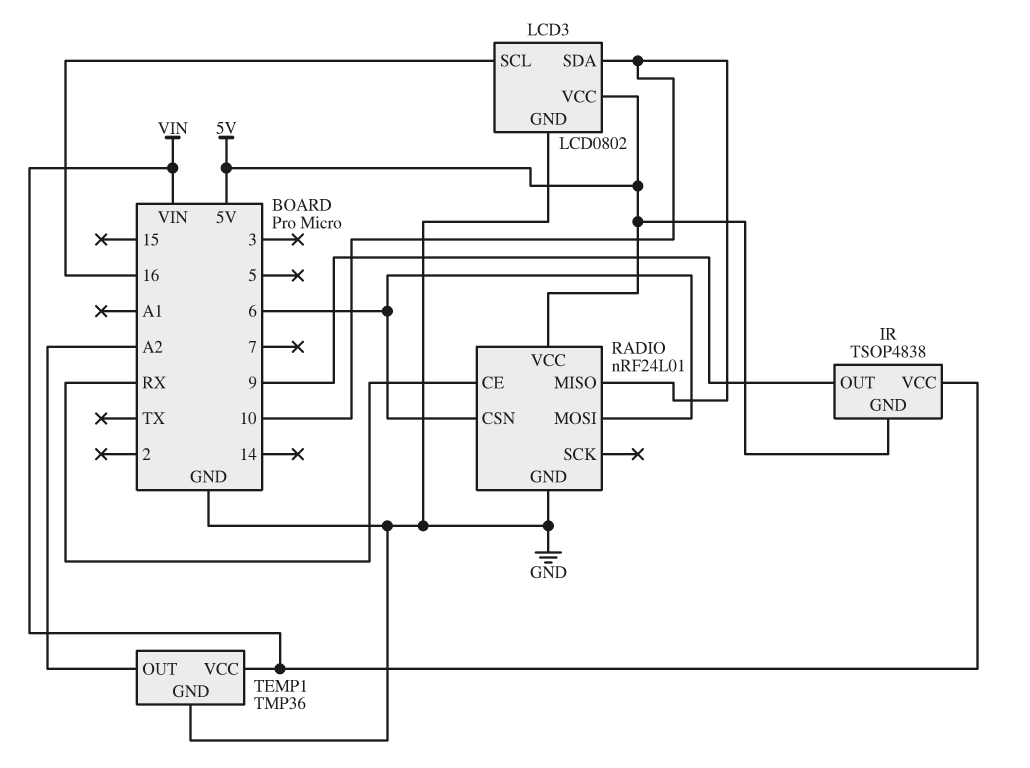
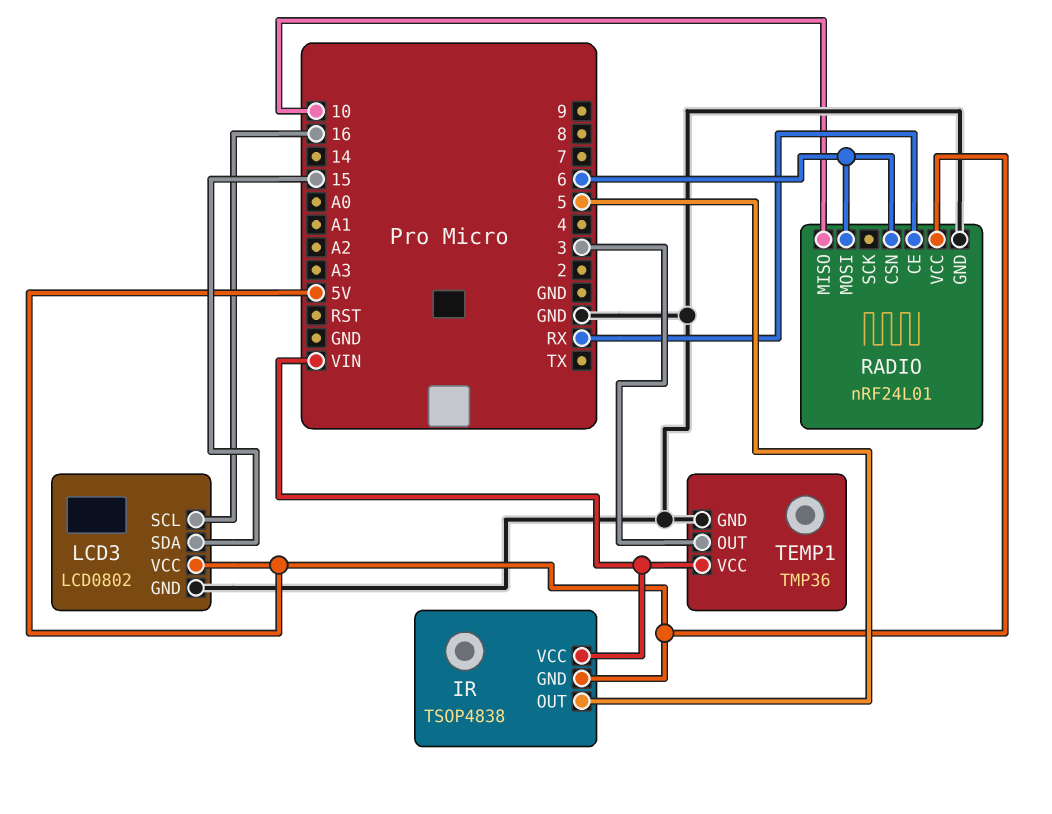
IR pin OUT: 9 -> 5
LCD3 pin SDA: 10 -> 15
TEMP1 pin OUT: A2 -> 3

